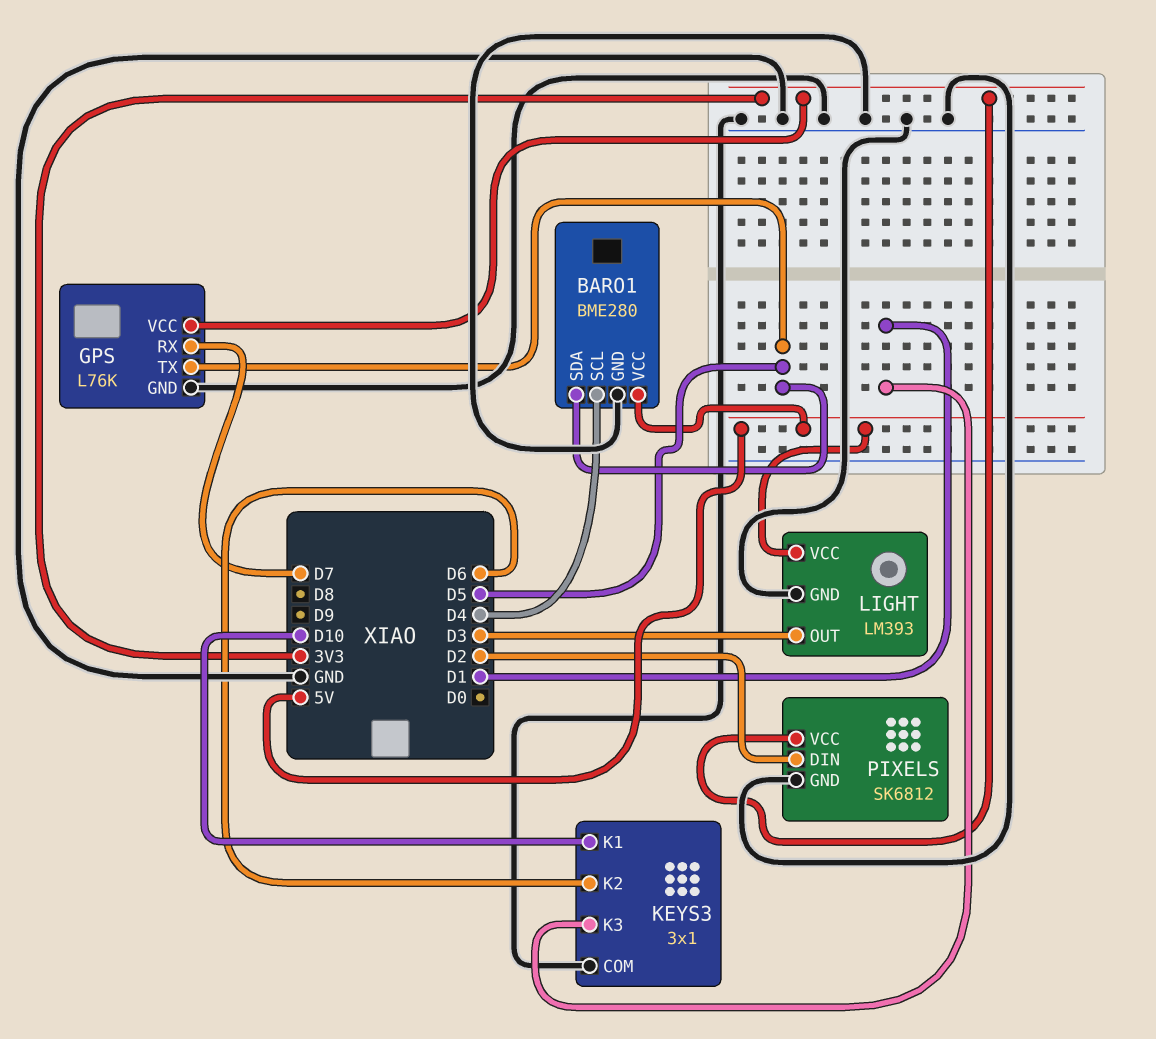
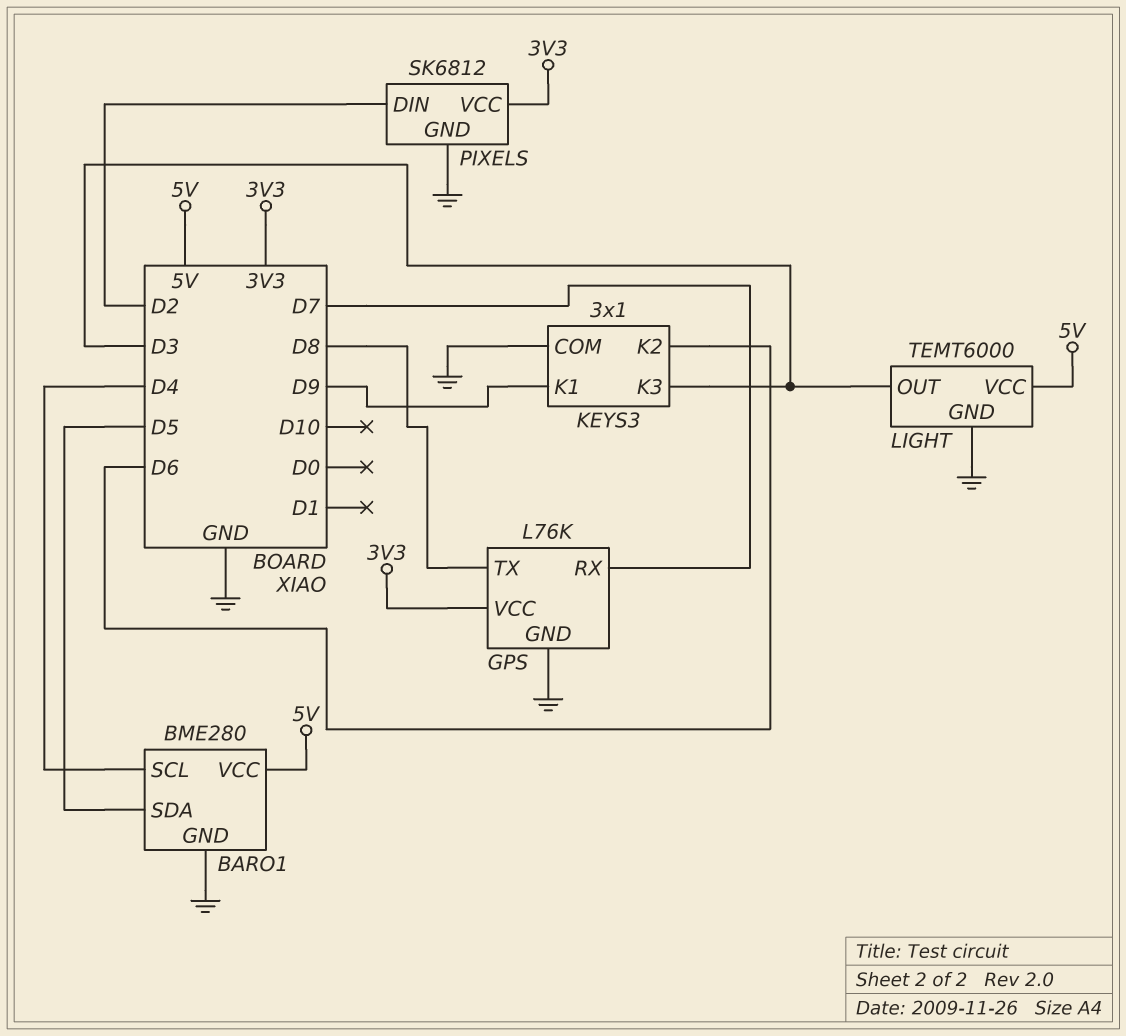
GPS pin TX: D5 -> D8
KEYS3 pin K1: D10 -> D9
KEYS3 pin K3: D1 -> D3
LIGHT: LM393 -> TEMT6000

